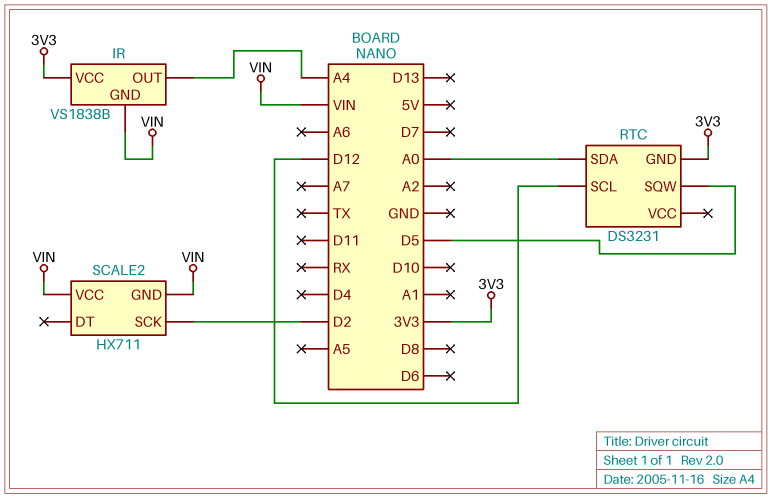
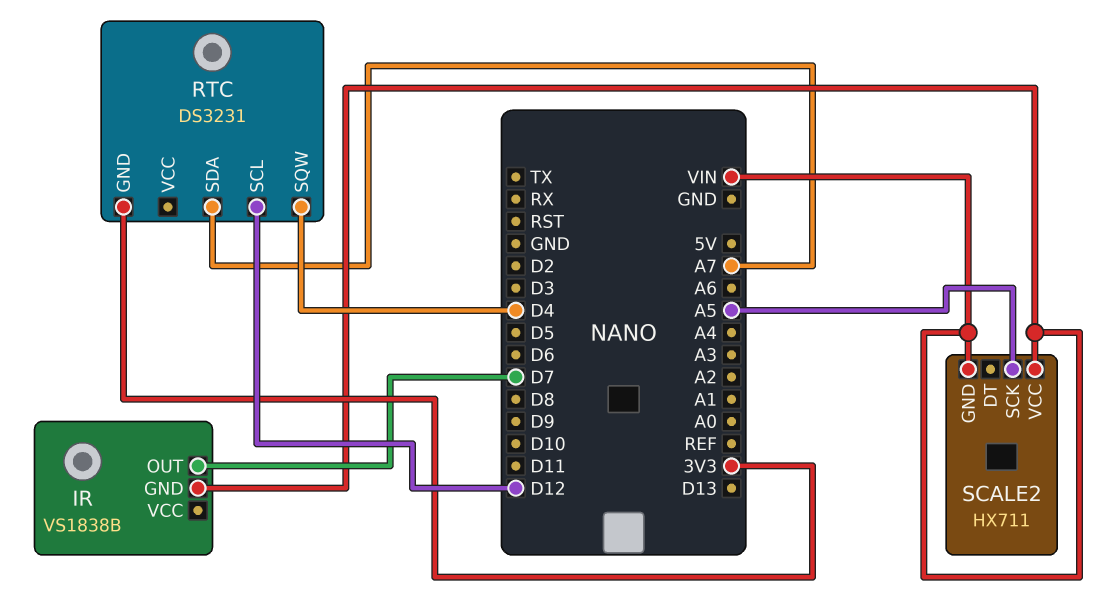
IR pin OUT: A4 -> D7
IR pin VCC: 3V3 -> none
RTC pin SDA: A0 -> A7
RTC pin SQW: D5 -> D4
SCALE2 pin SCK: D2 -> A5

